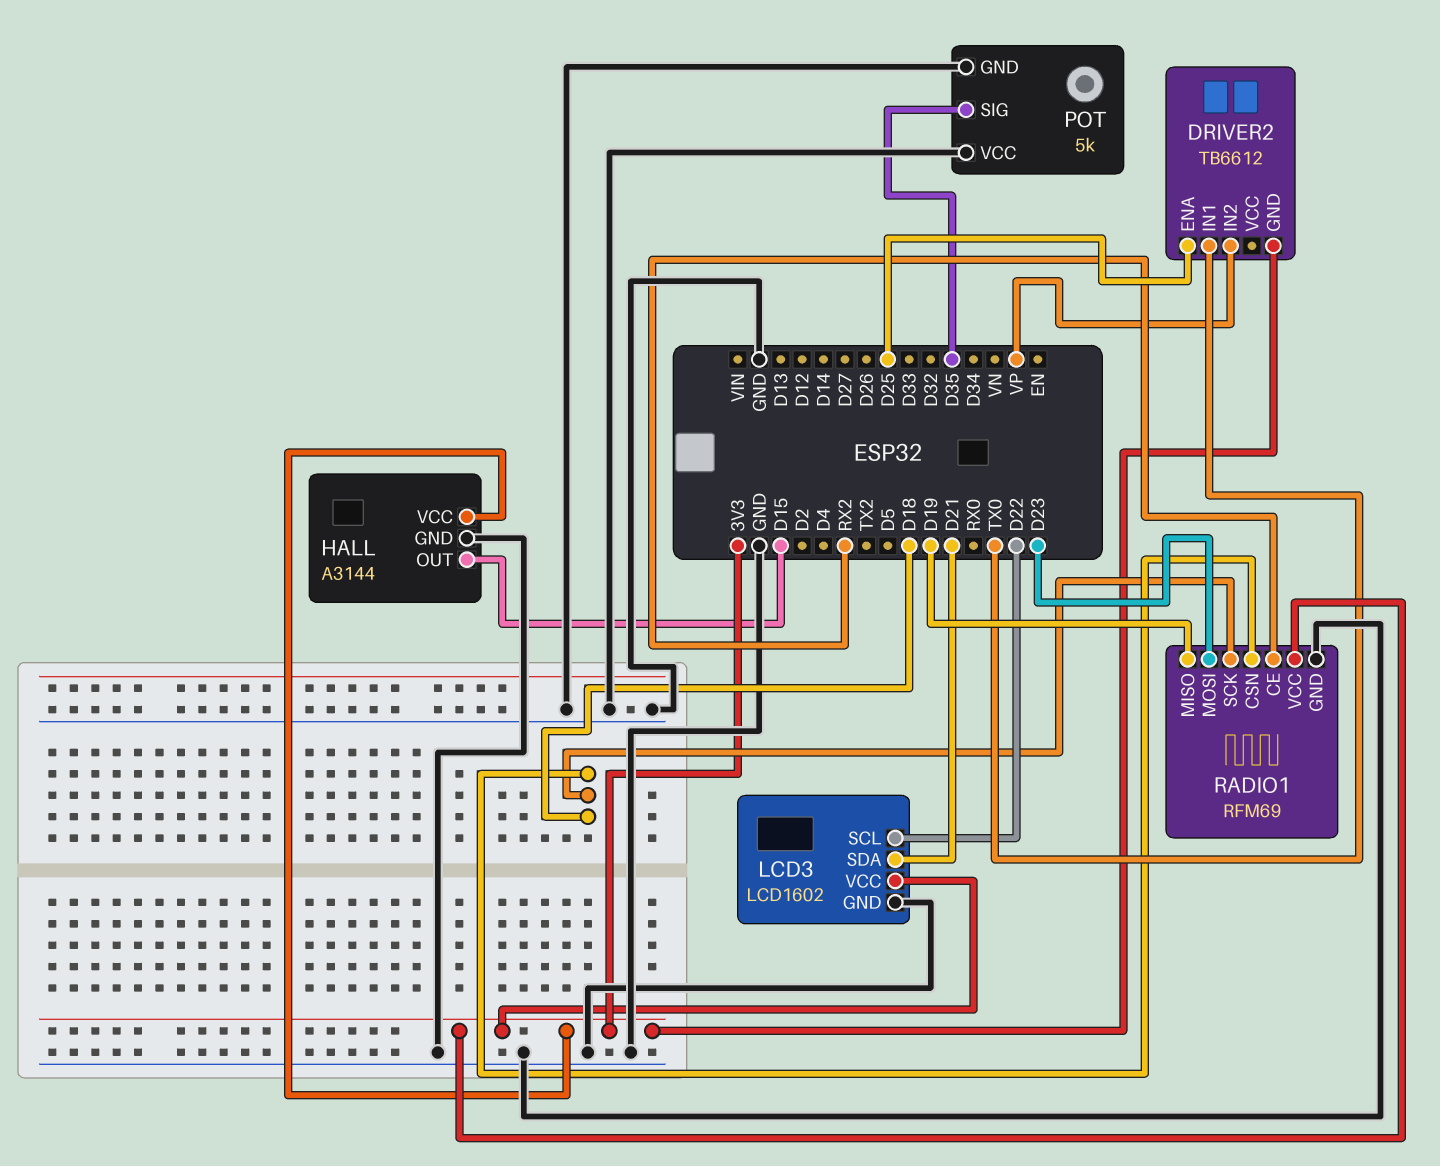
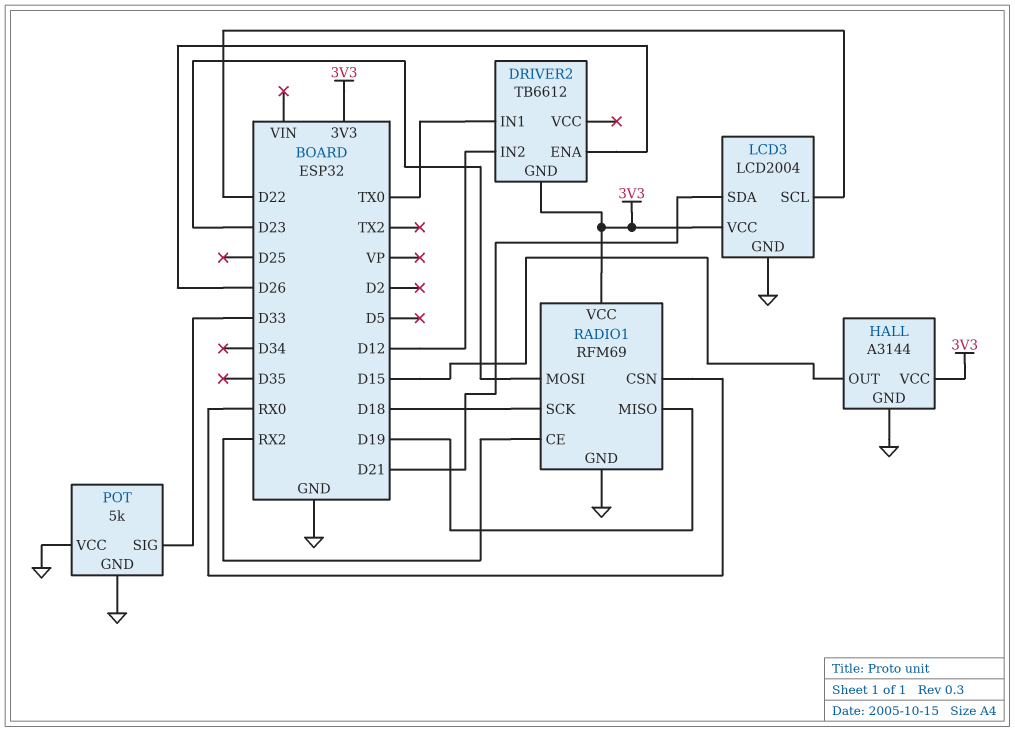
DRIVER2 pin ENA: D25 -> D26
DRIVER2 pin IN2: VP -> D12
LCD3: LCD1602 -> LCD2004
POT pin SIG: D35 -> D33
RADIO1 pin CSN: D18 -> RX0

